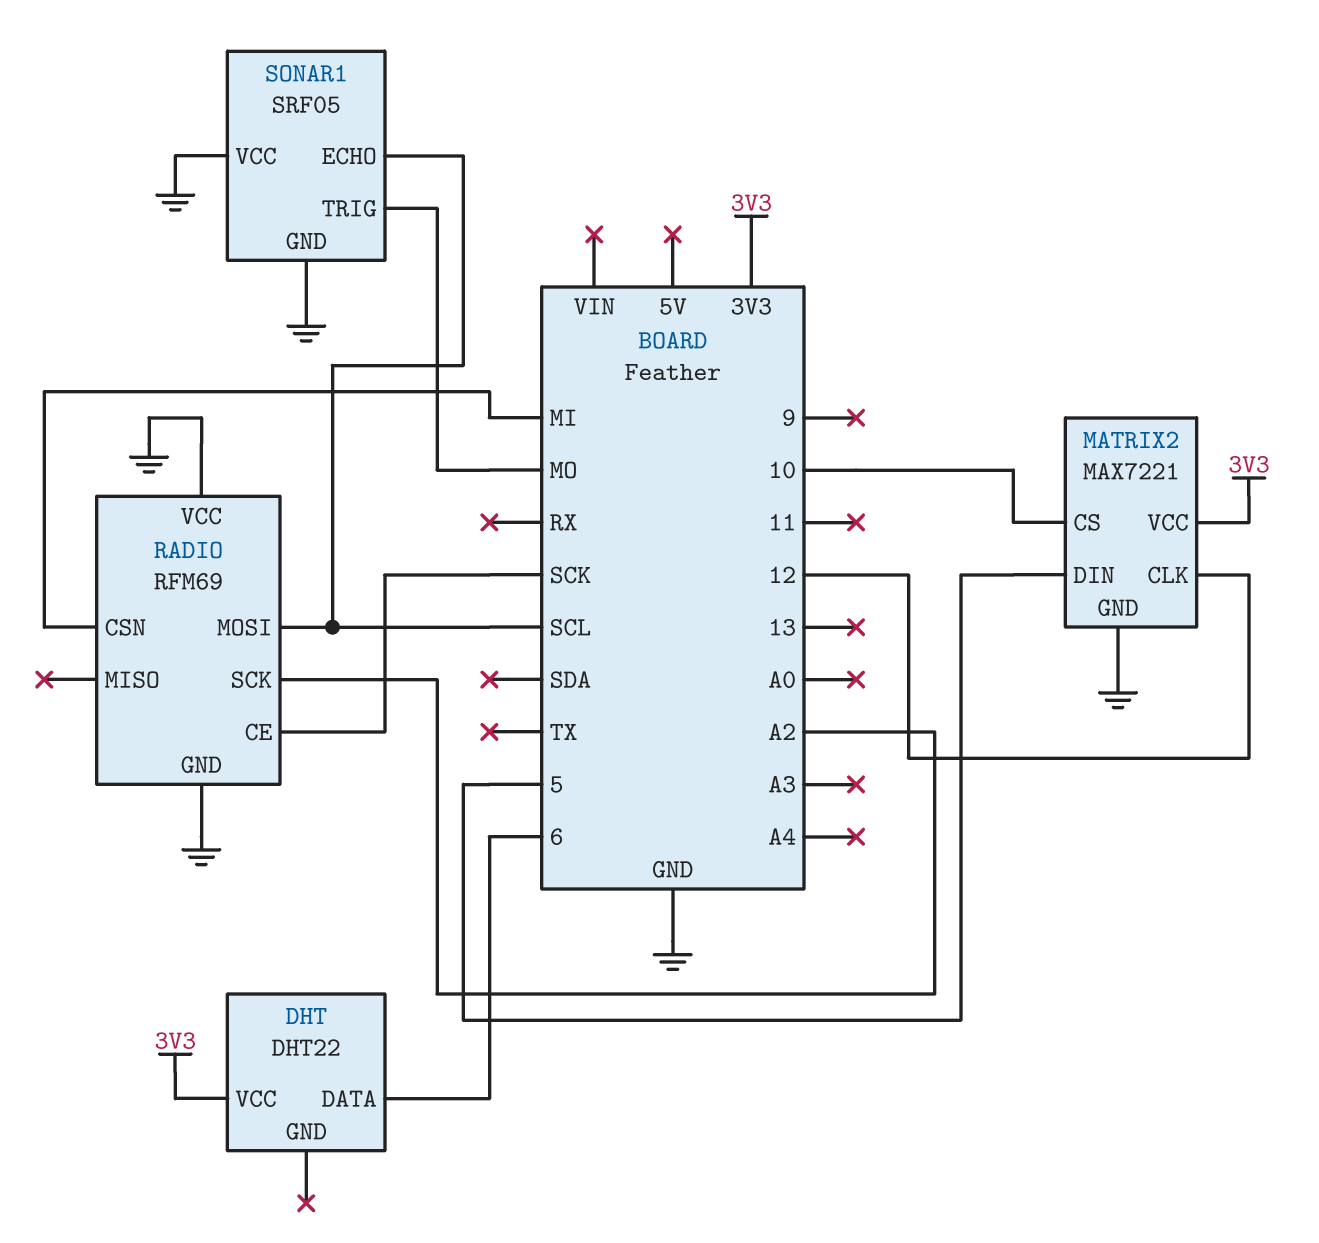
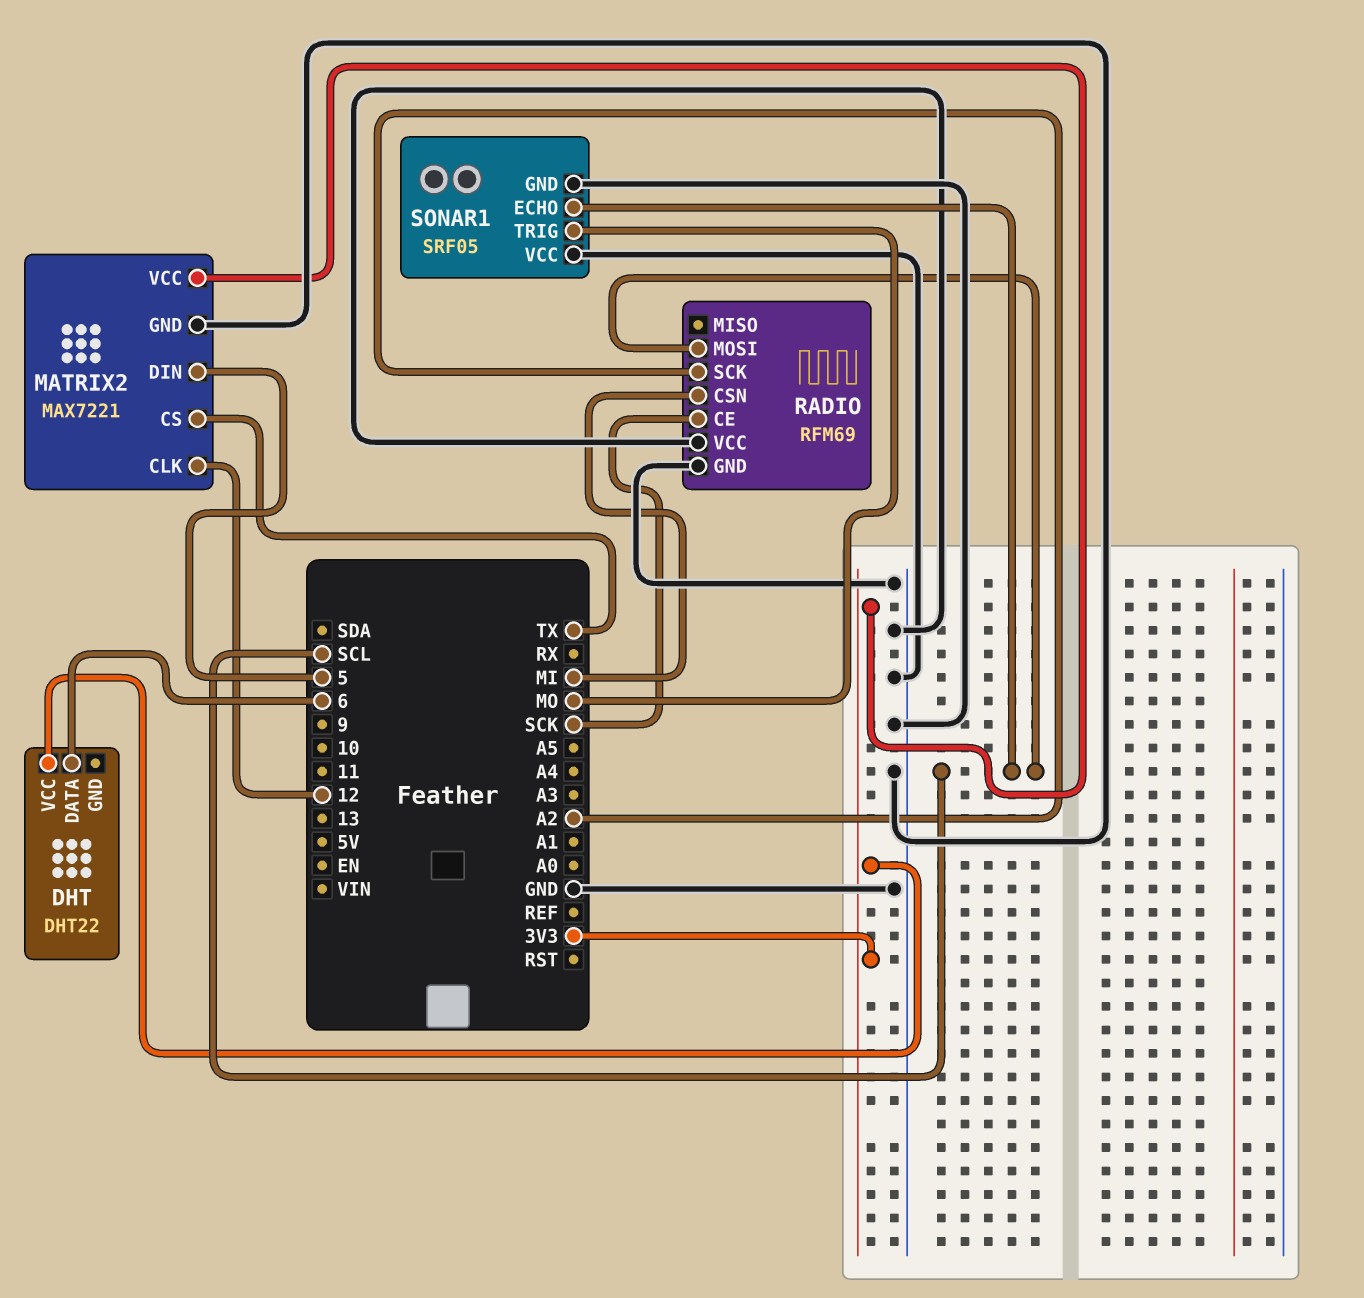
MATRIX2 pin CS: 10 -> TX

